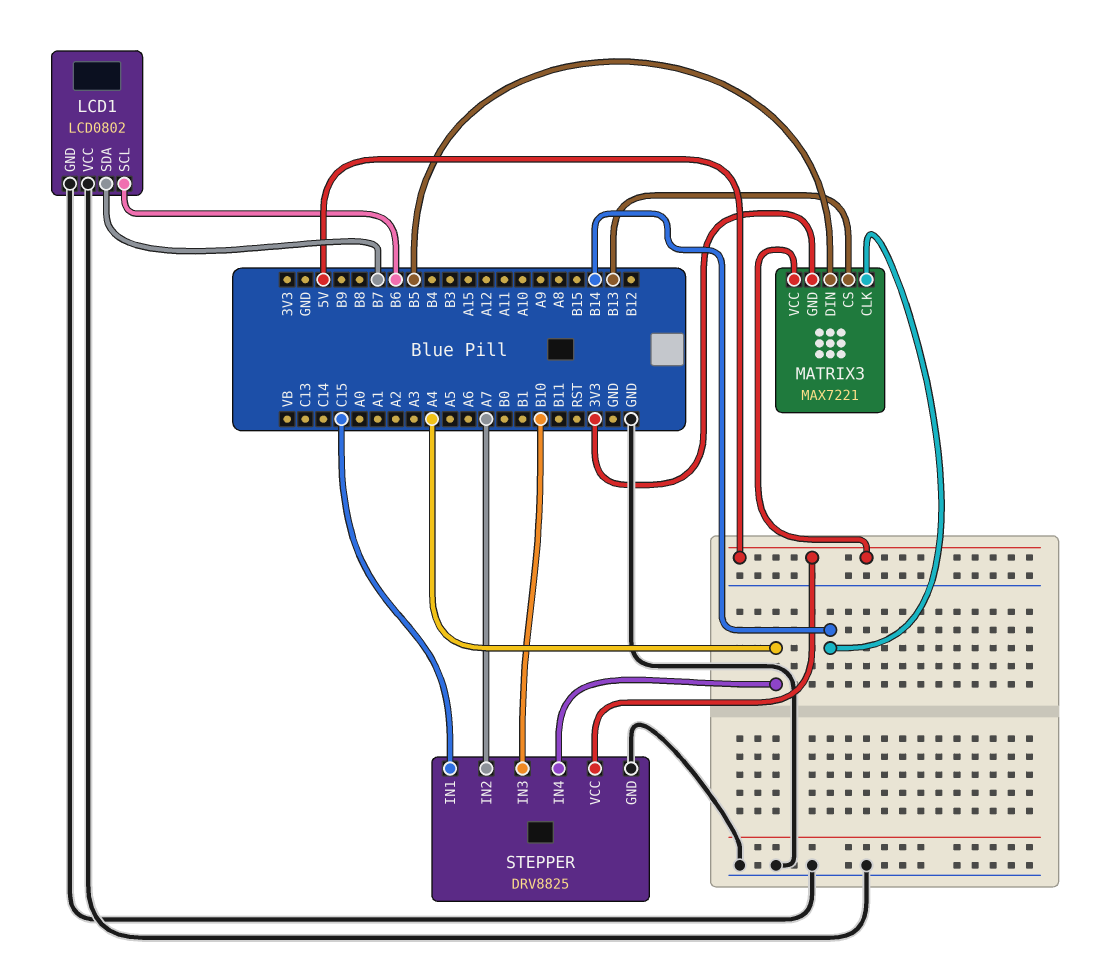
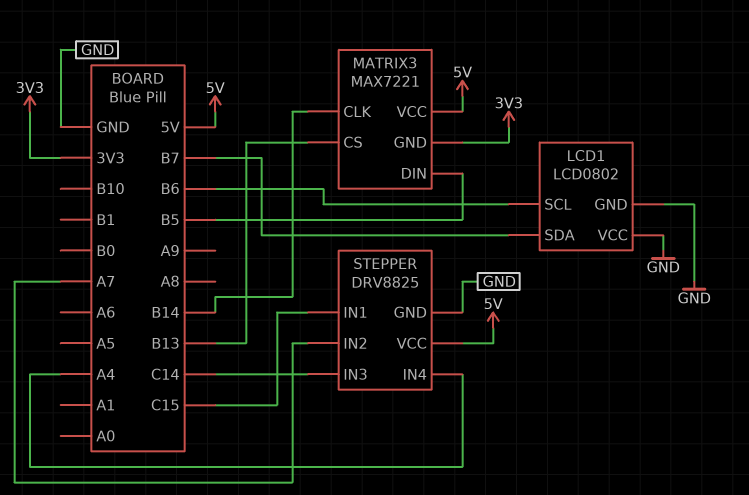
STEPPER pin IN3: B10 -> C14

